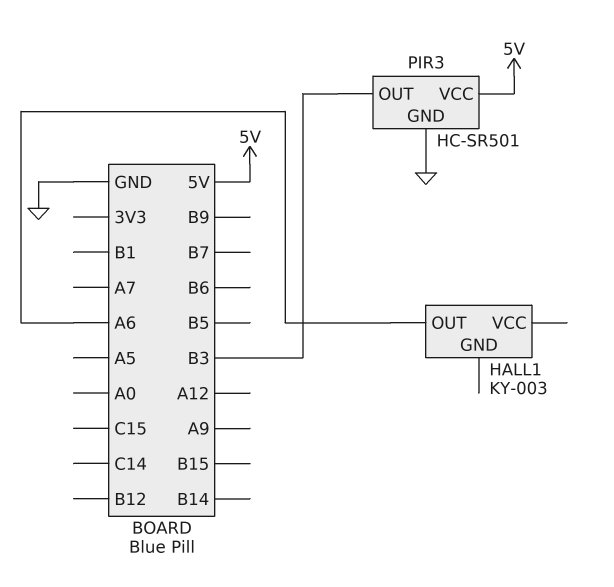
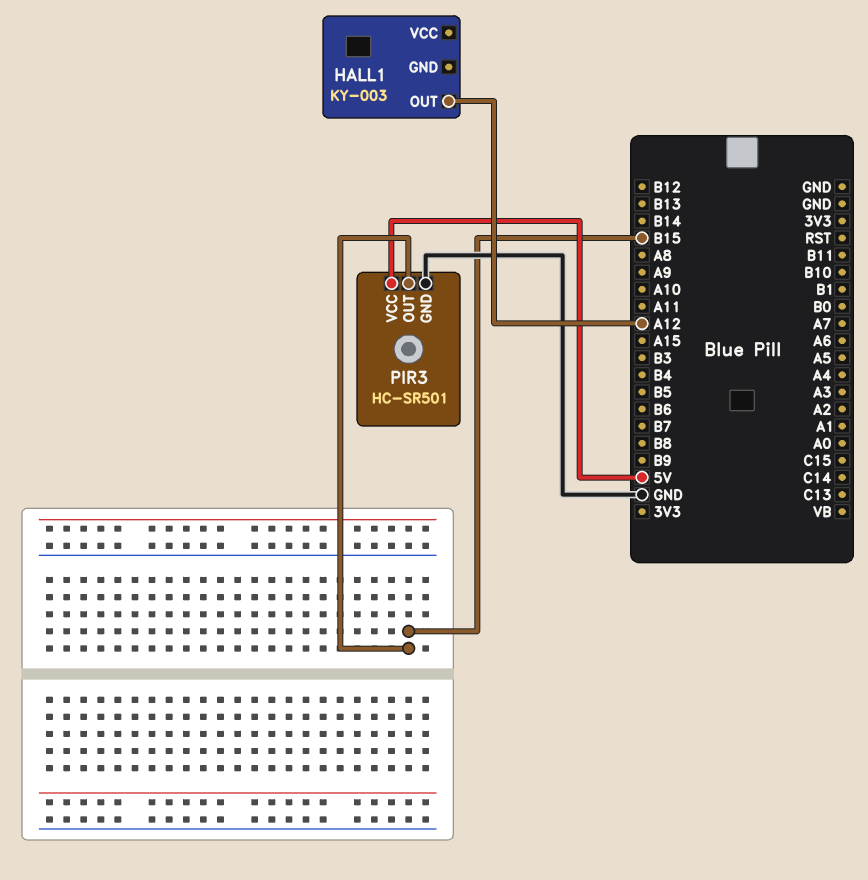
HALL1 pin OUT: A6 -> A12
PIR3 pin OUT: B3 -> B15

